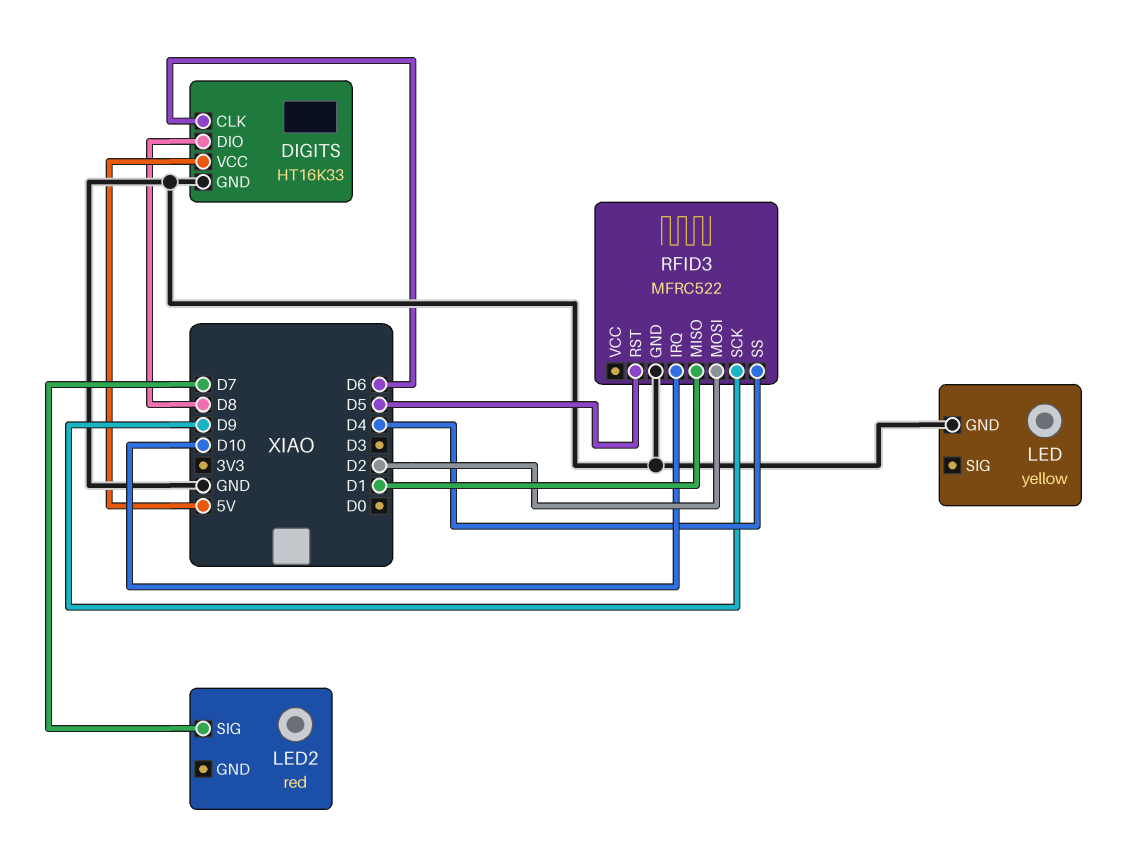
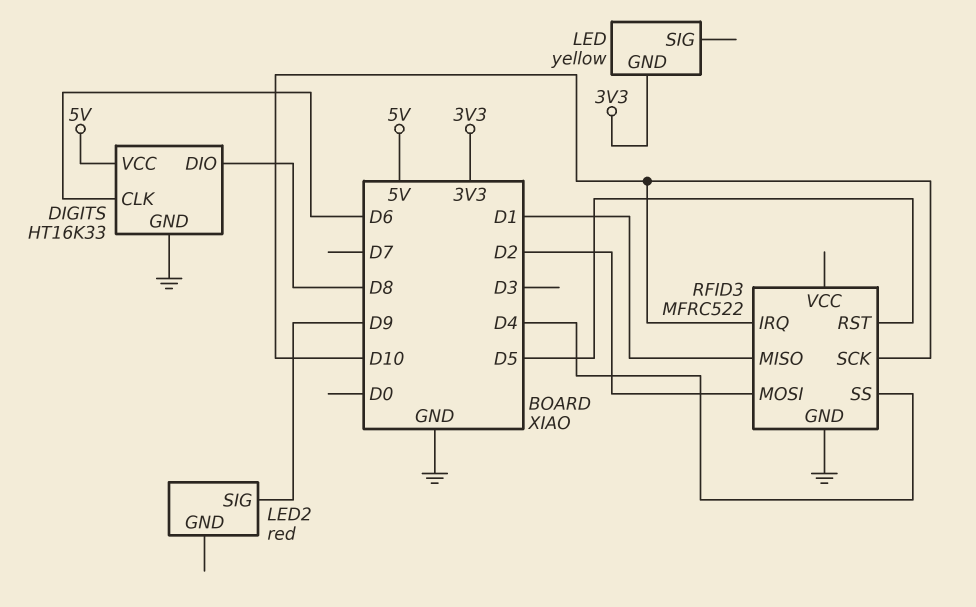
LED pin GND: GND -> 3V3
LED2 pin SIG: D7 -> D9
RFID3 pin SCK: D9 -> D10

